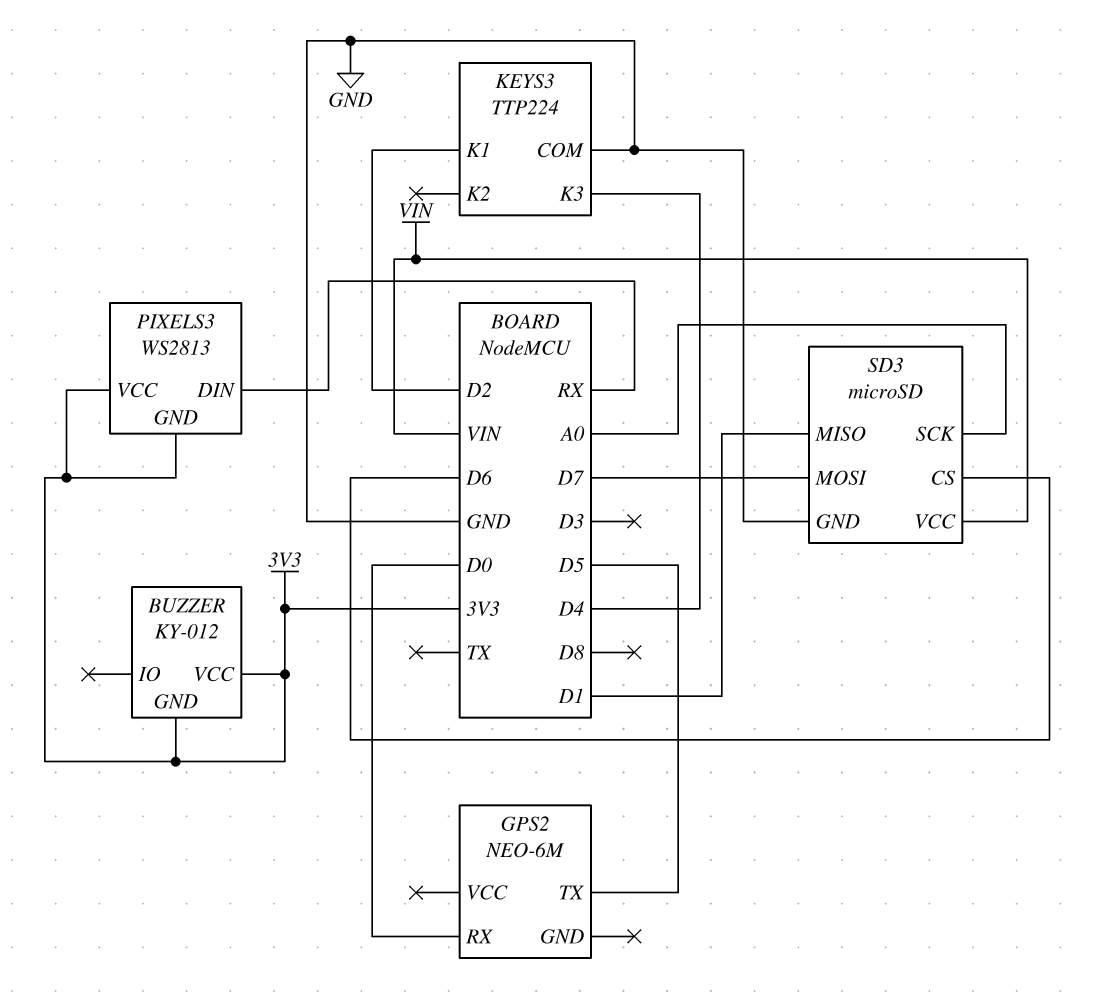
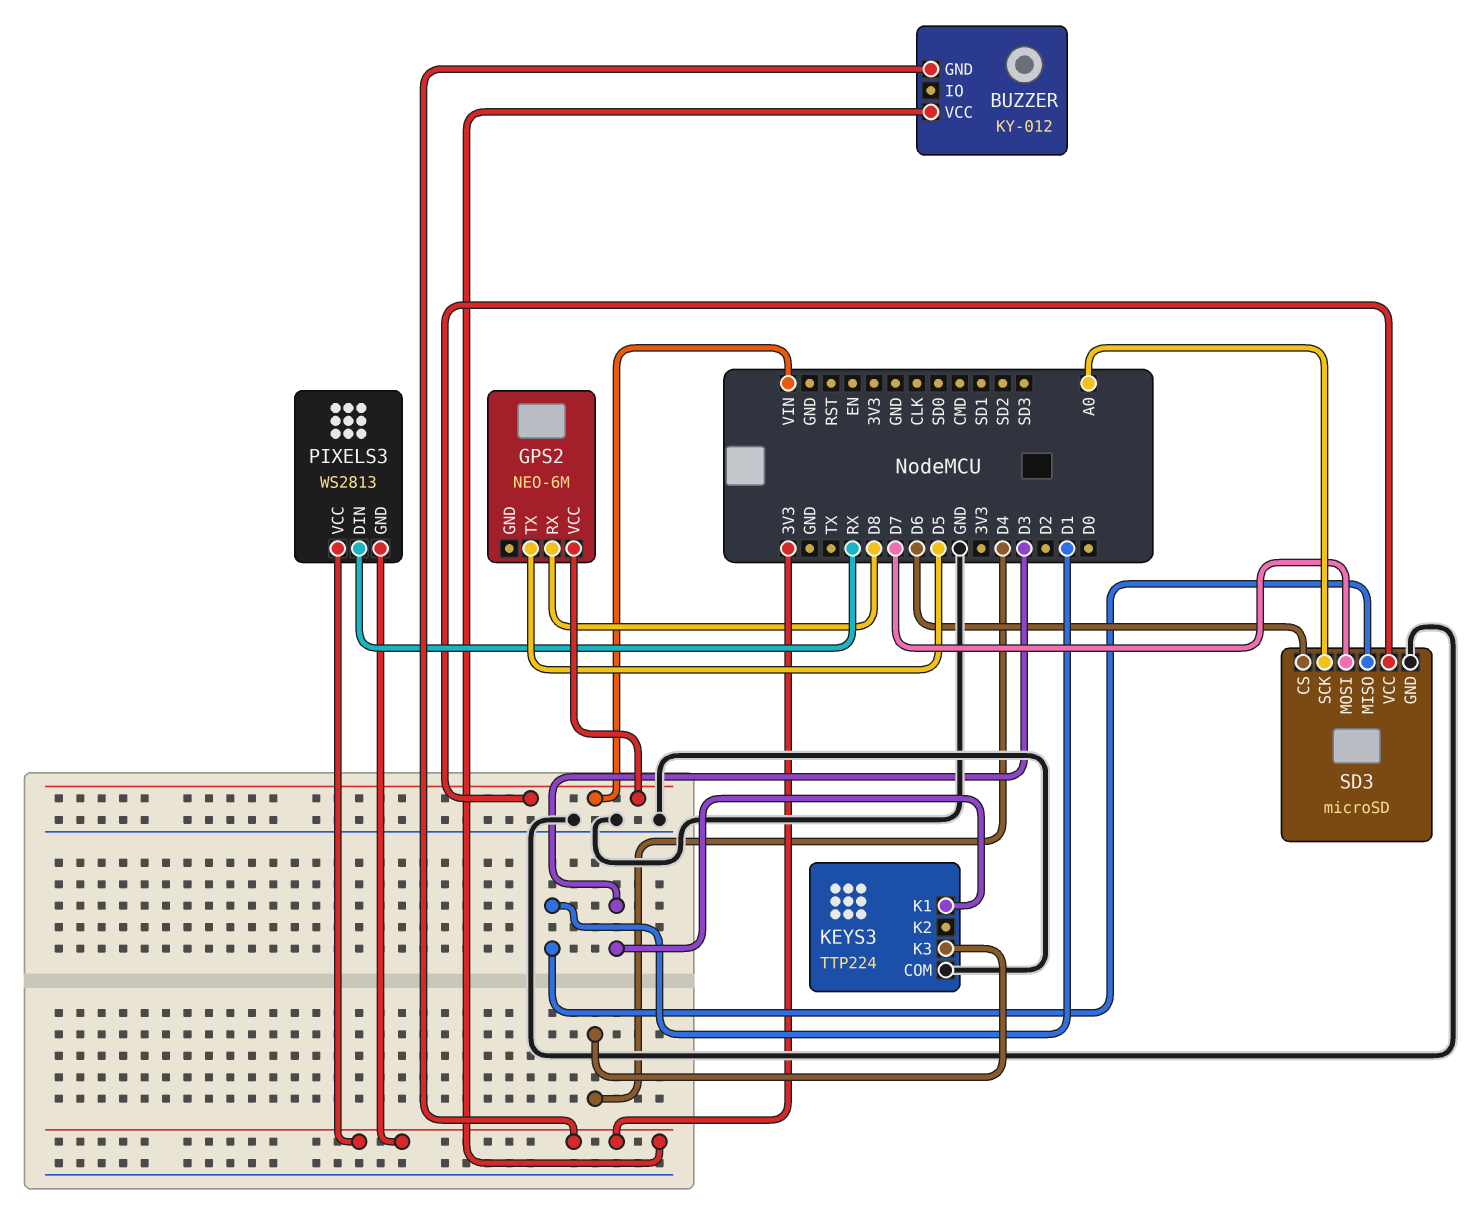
GPS2 pin RX: D0 -> D8
GPS2 pin VCC: none -> VIN
KEYS3 pin K1: D2 -> D3

